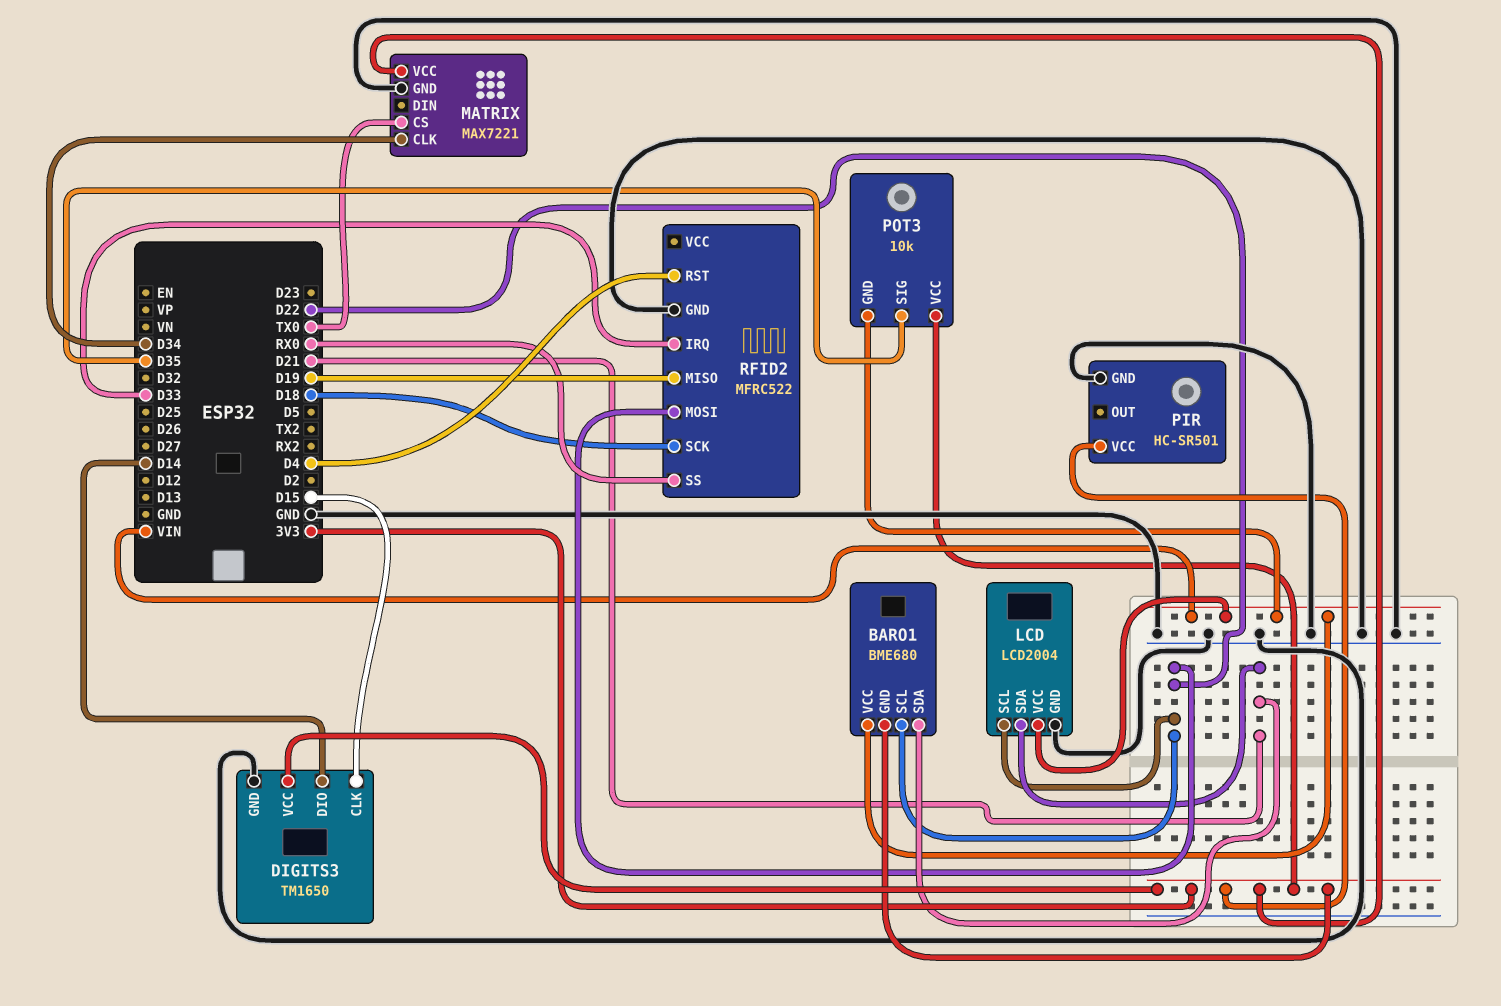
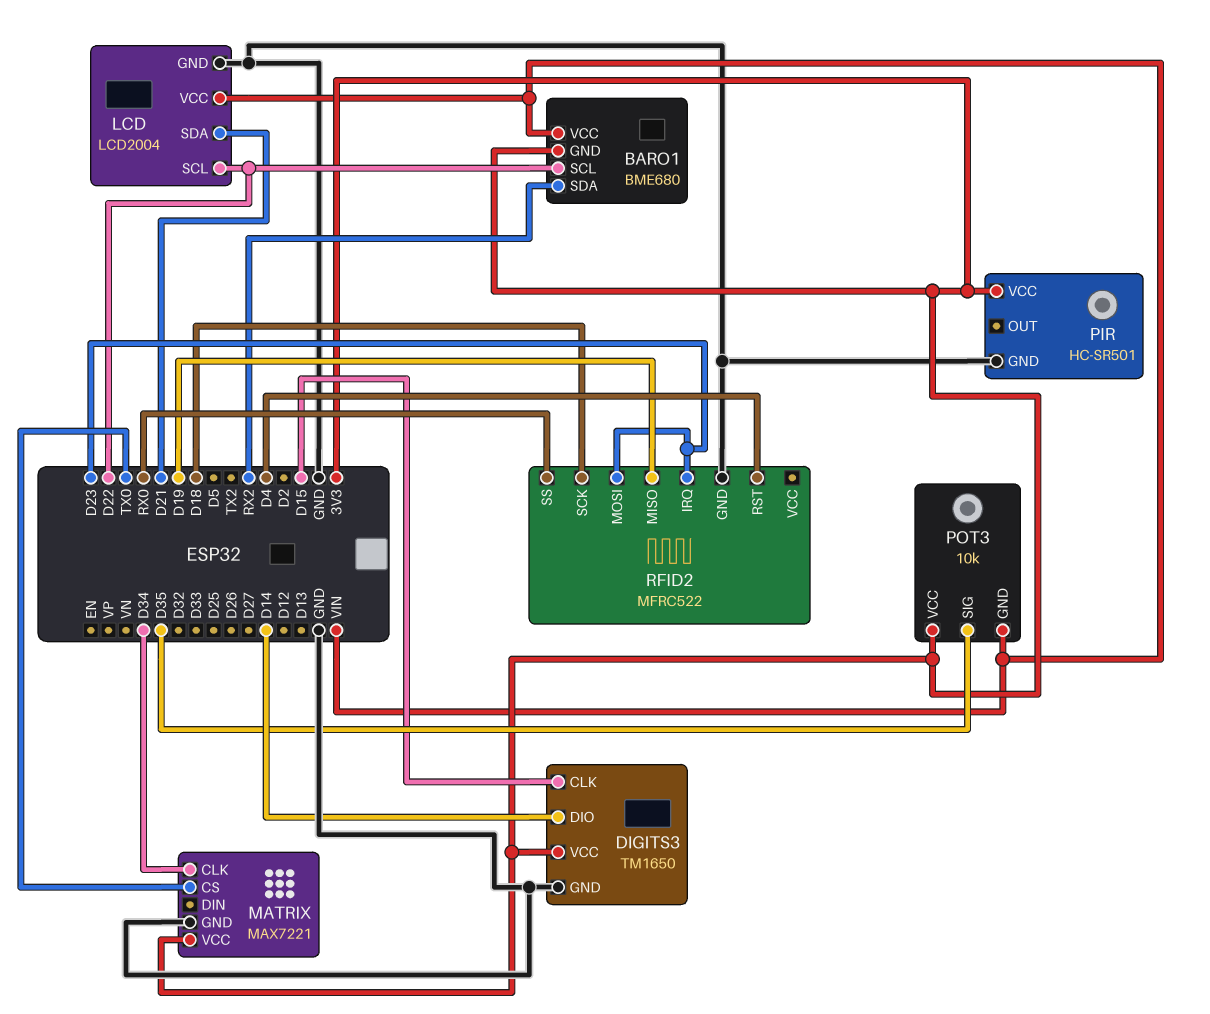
BARO1 pin SDA: D21 -> RX2
RFID2 pin IRQ: D33 -> D23
RFID2 pin MOSI: D22 -> D23

